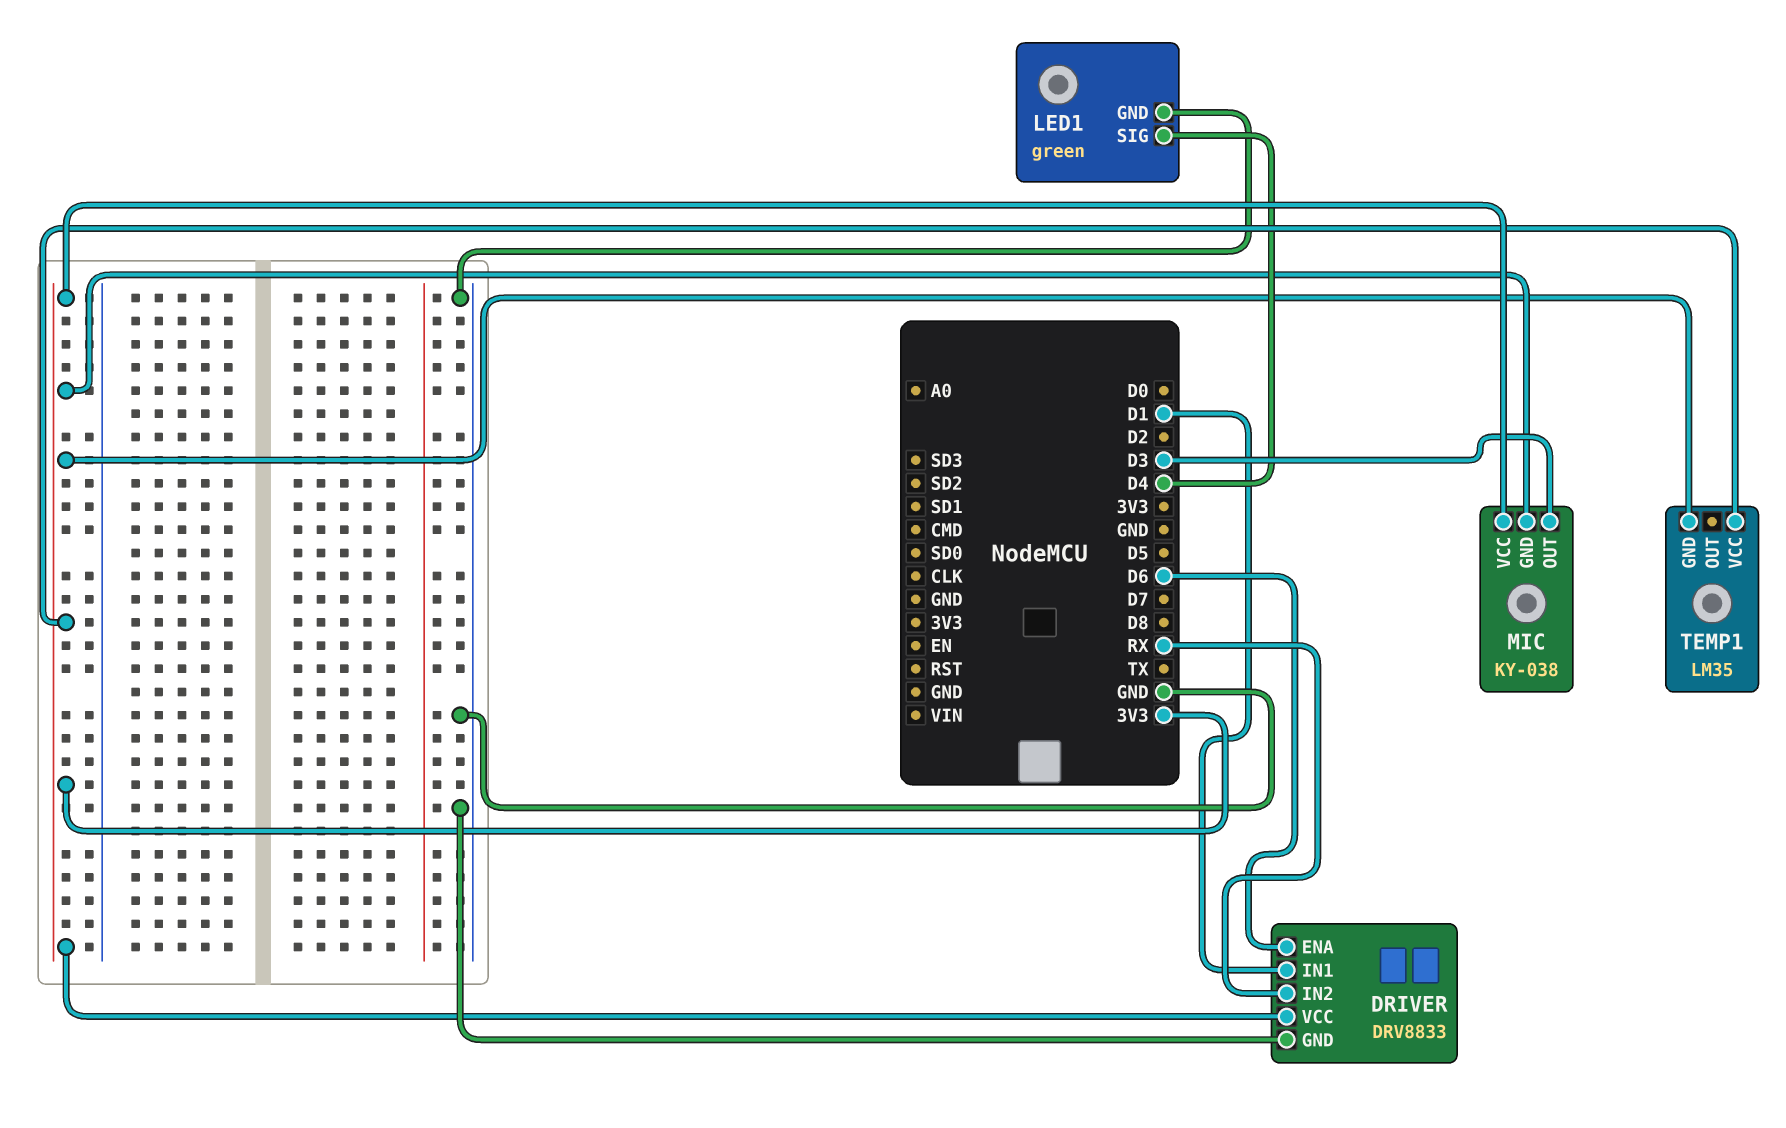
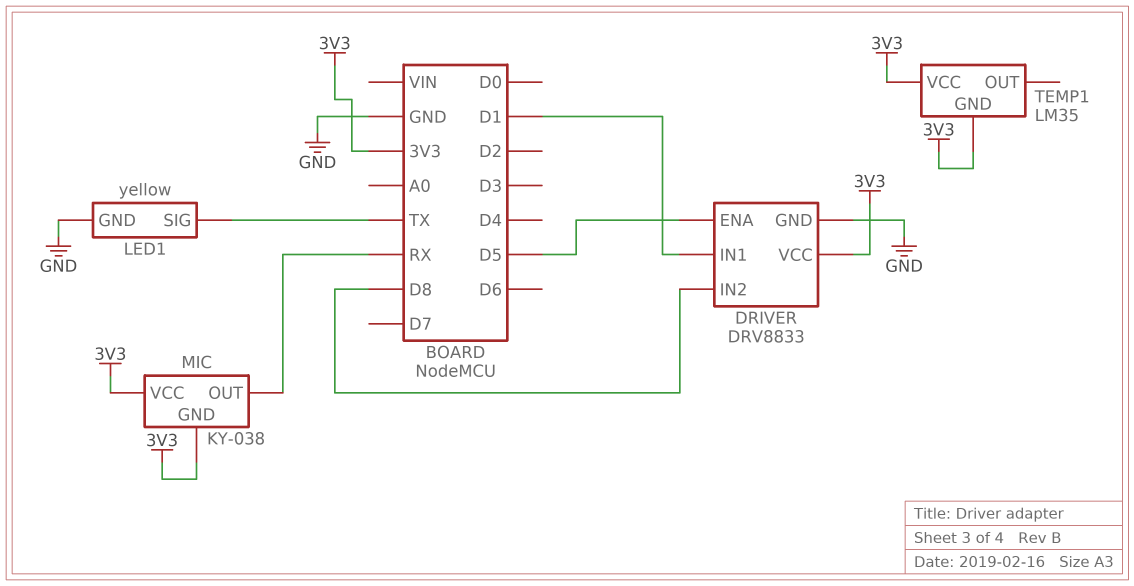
DRIVER pin ENA: D6 -> D5
DRIVER pin IN2: RX -> D8
LED1: green -> yellow
LED1 pin SIG: D4 -> TX
MIC pin OUT: D3 -> RX

